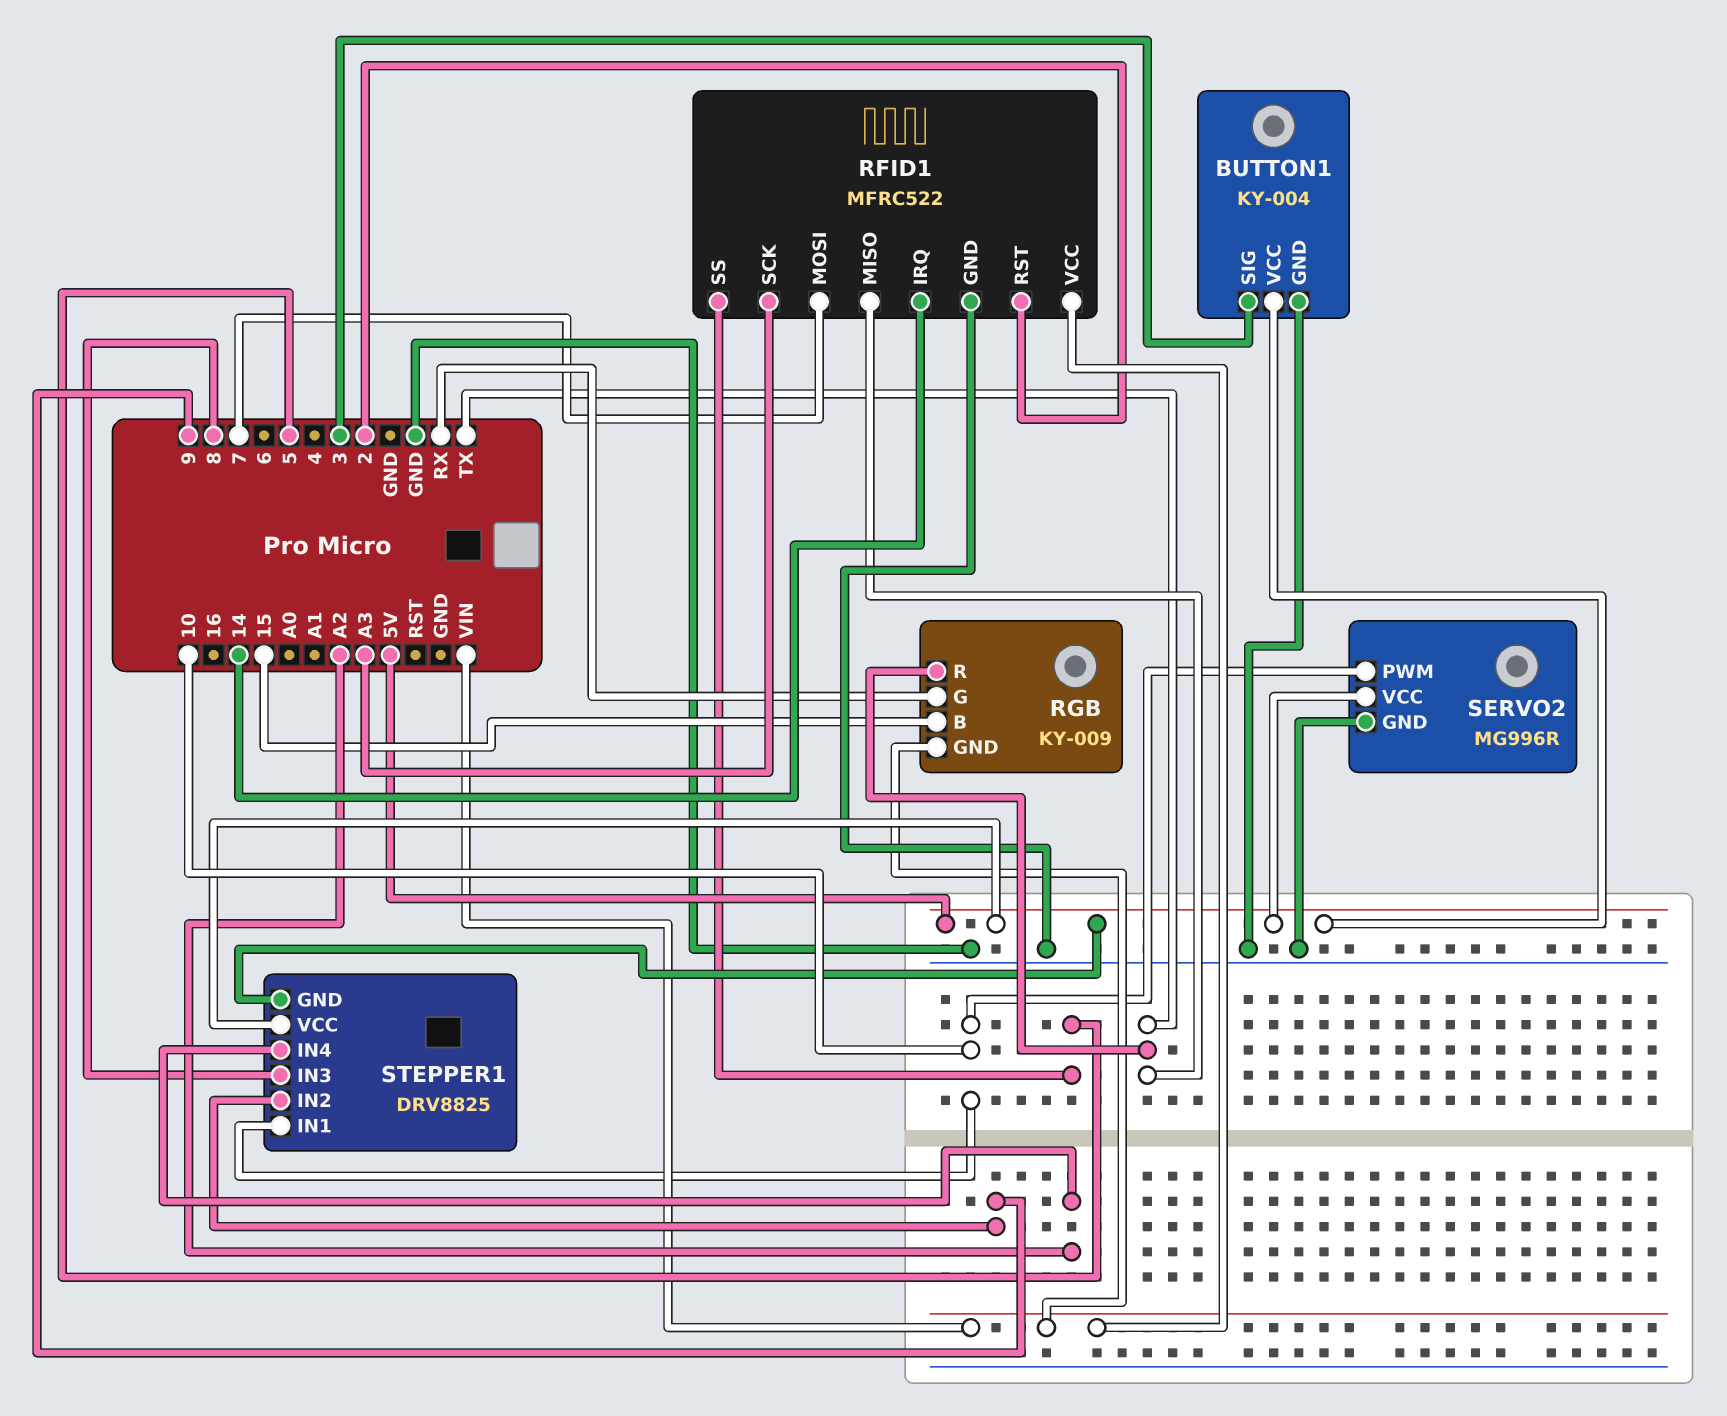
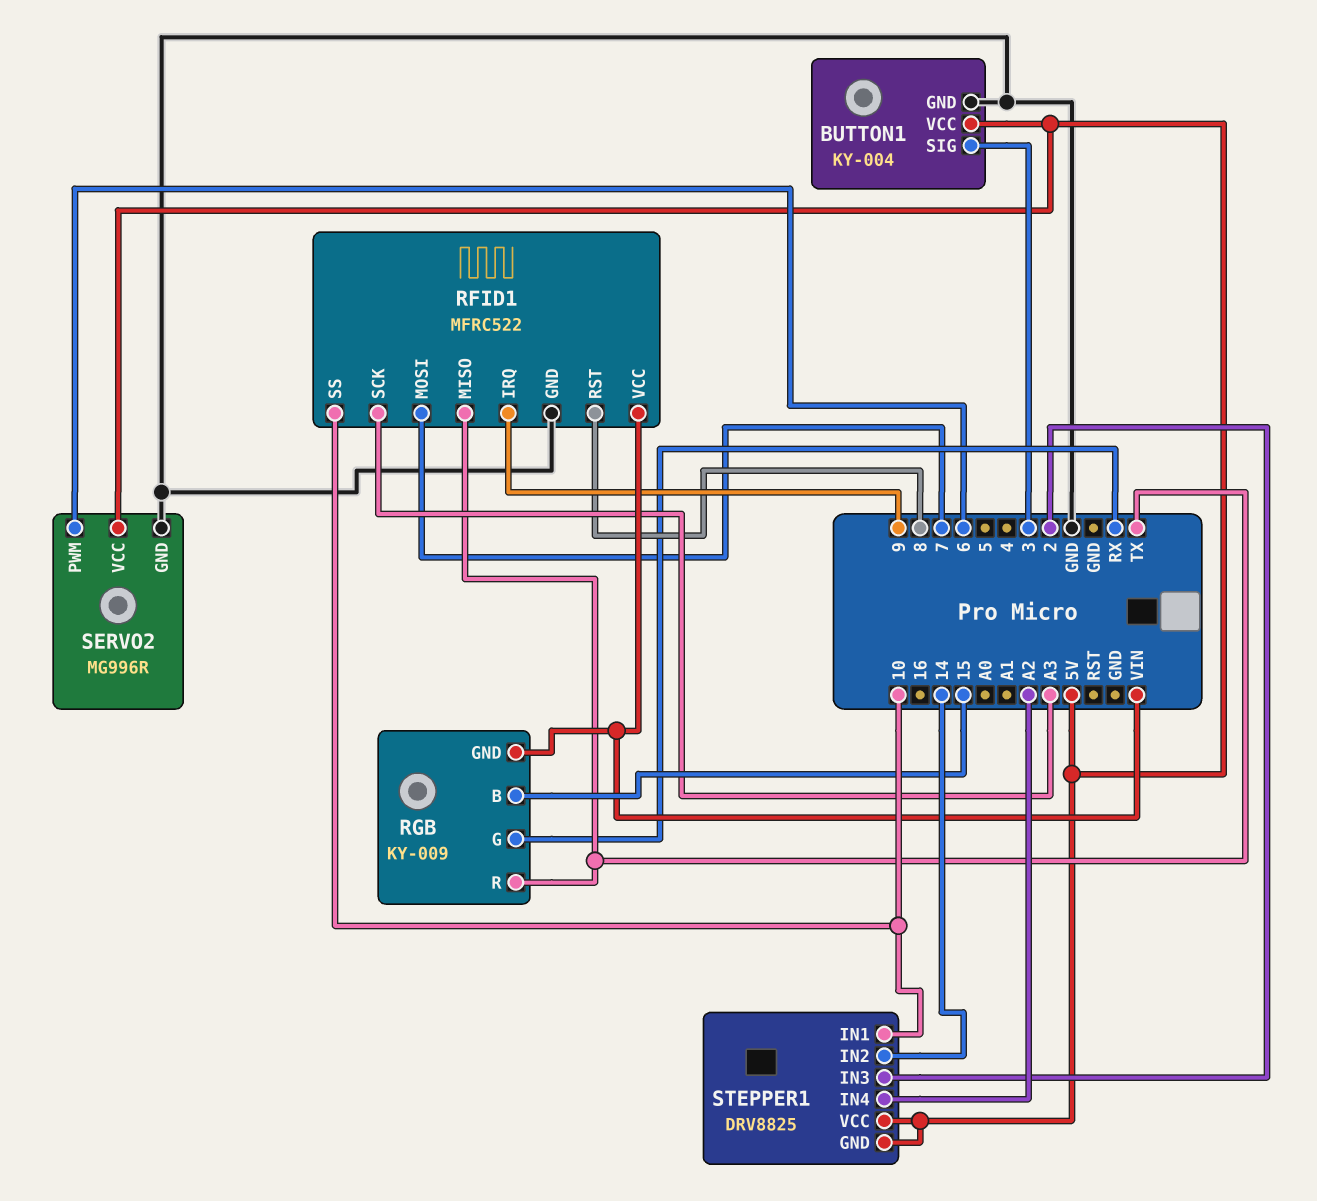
RFID1 pin IRQ: 14 -> 9
RFID1 pin RST: 2 -> 8
RFID1 pin SS: 5 -> 10
SERVO2 pin PWM: 10 -> 6
STEPPER1 pin IN2: 9 -> 14
STEPPER1 pin IN3: 8 -> 2

